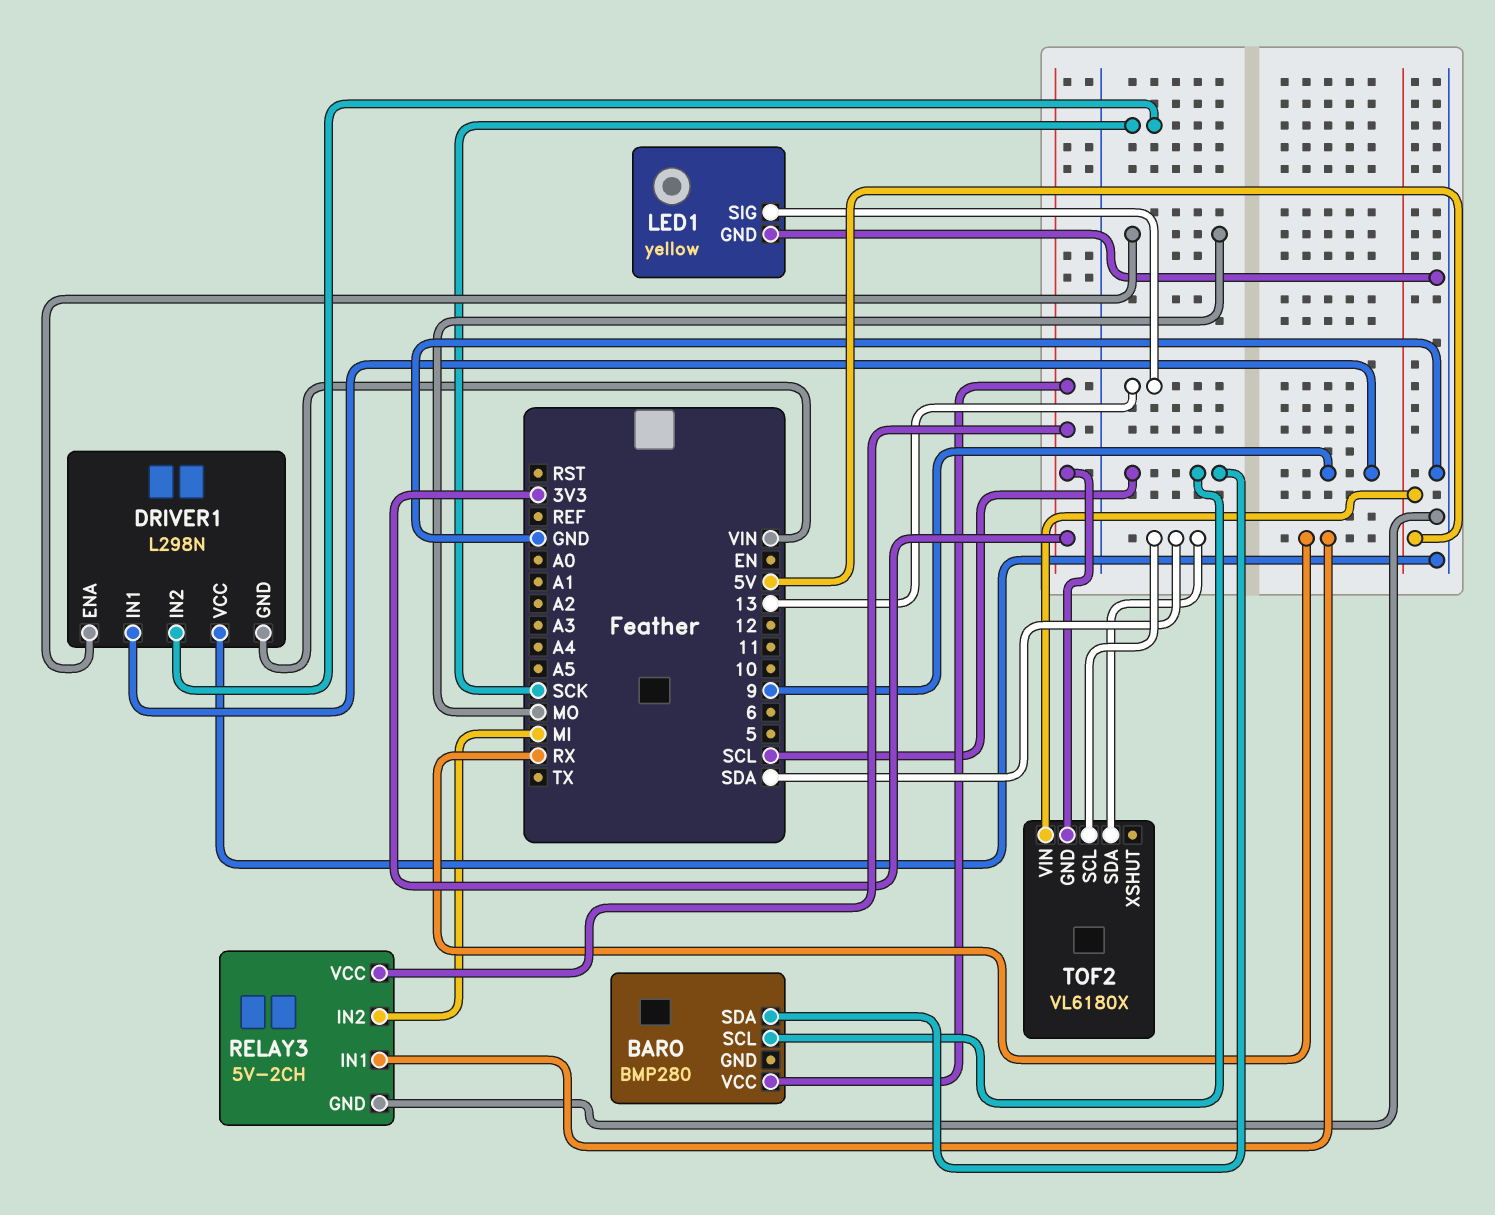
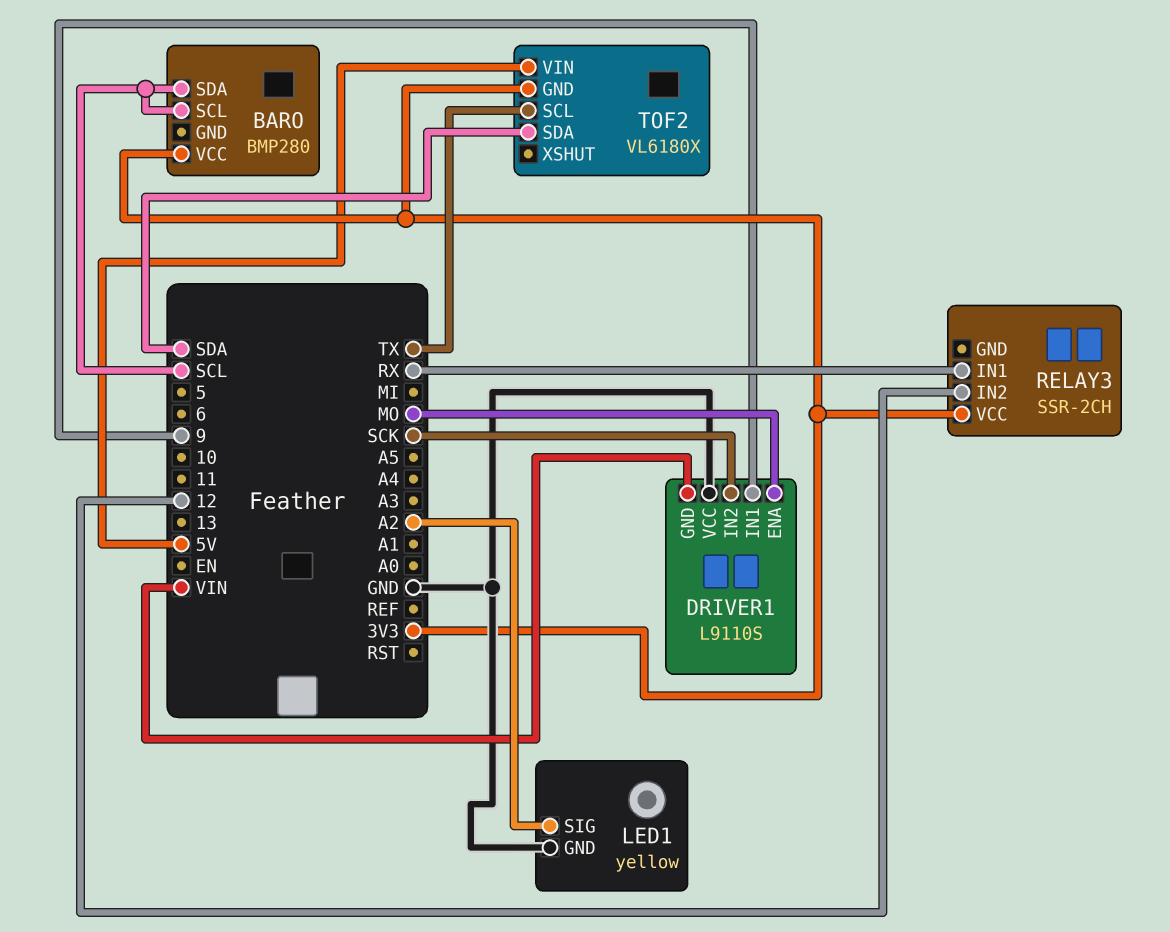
DRIVER1: L298N -> L9110S
LED1 pin SIG: 13 -> A2
RELAY3: 5V-2CH -> SSR-2CH
RELAY3 pin GND: GND -> none
RELAY3 pin IN2: MI -> 12
TOF2 pin SCL: SDA -> TX

